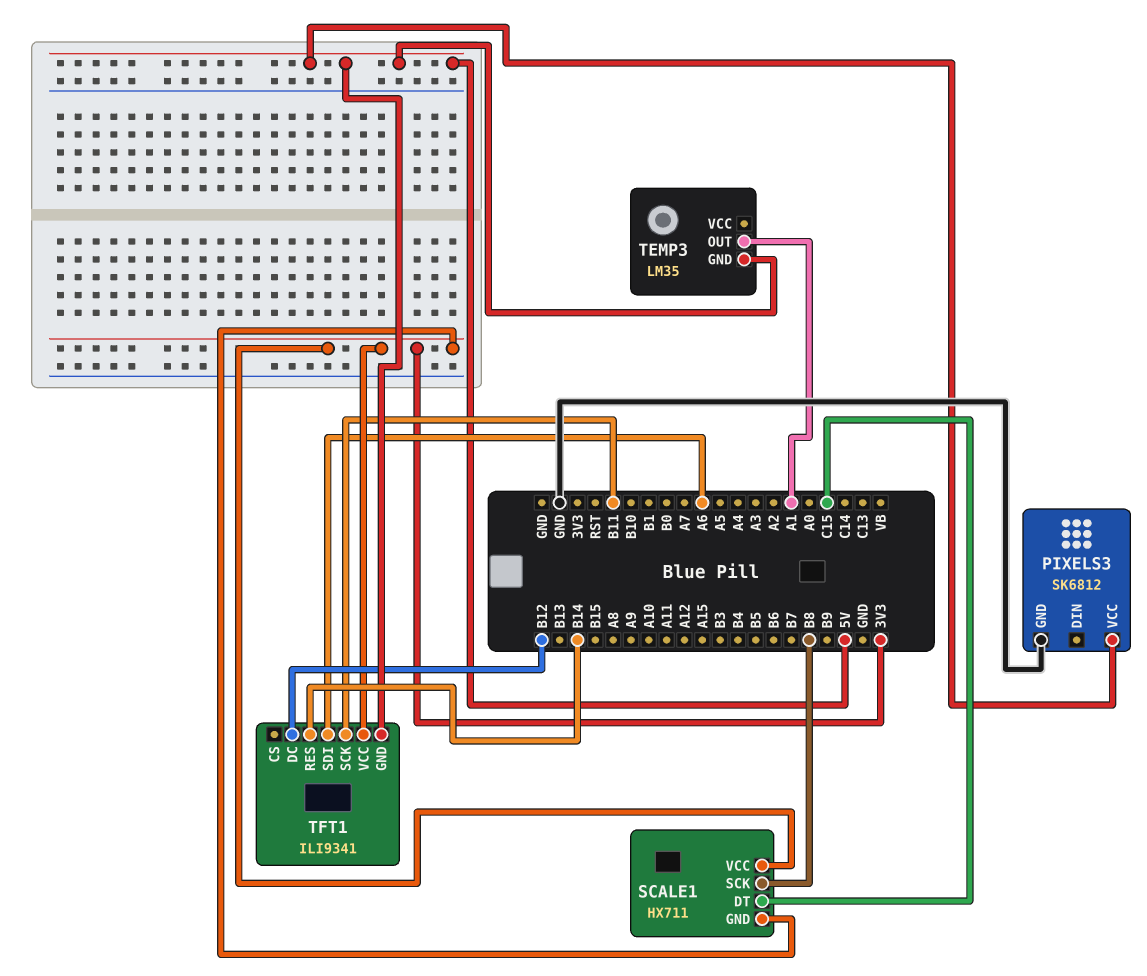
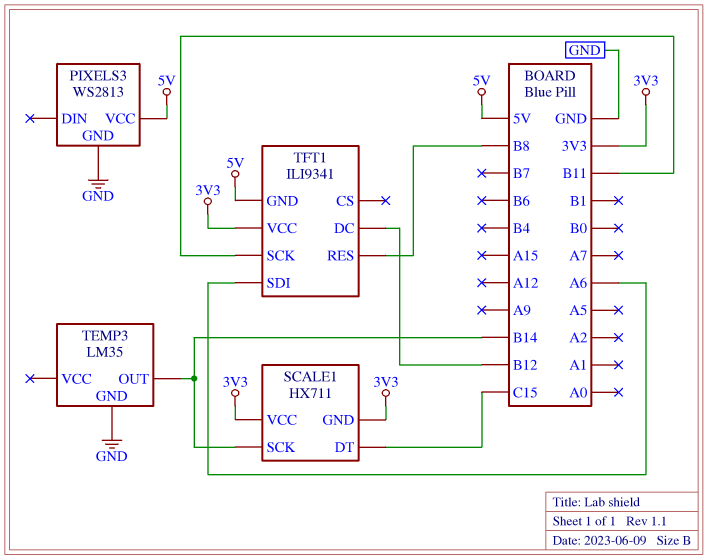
PIXELS3: SK6812 -> WS2813
SCALE1 pin SCK: B8 -> B14
TEMP3 pin GND: 5V -> GND
TEMP3 pin OUT: A1 -> B14
TFT1 pin RES: B14 -> B8

